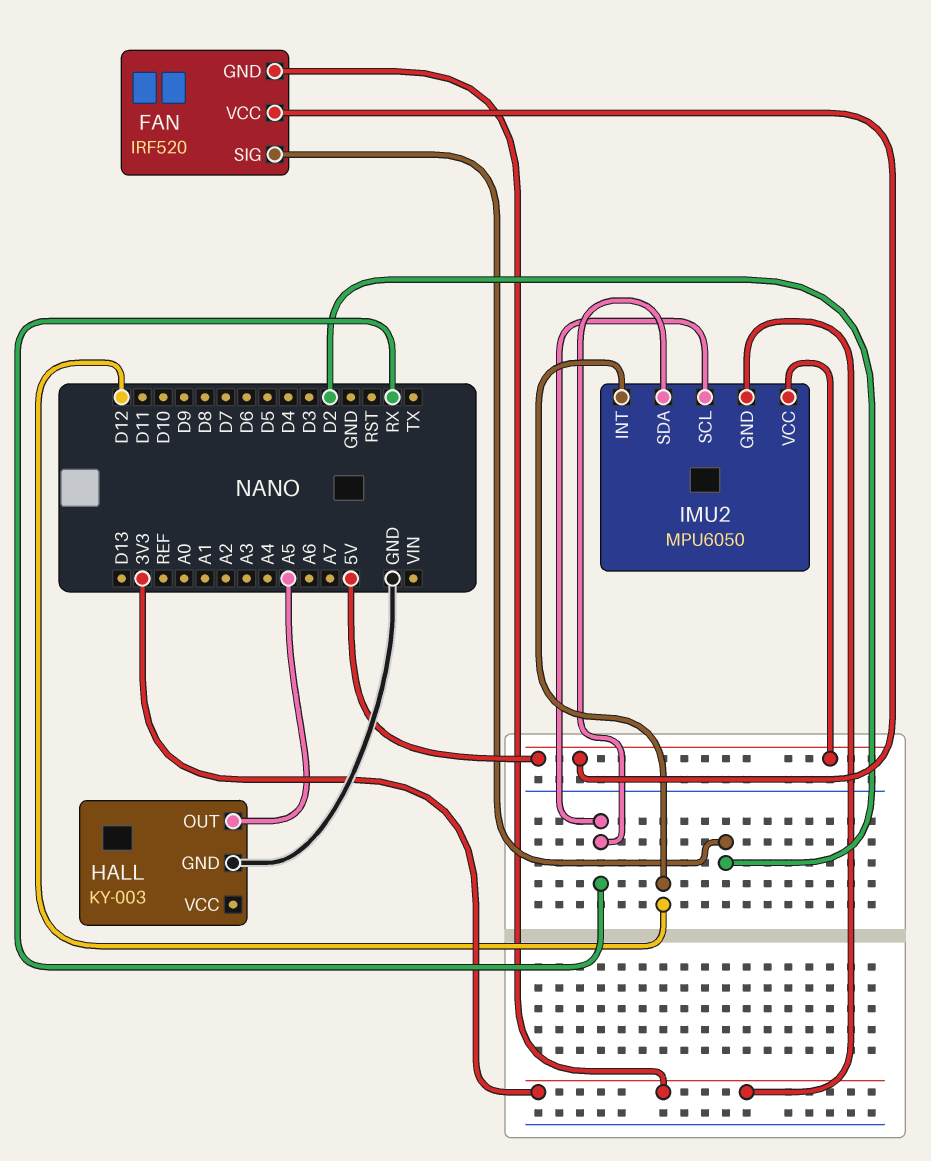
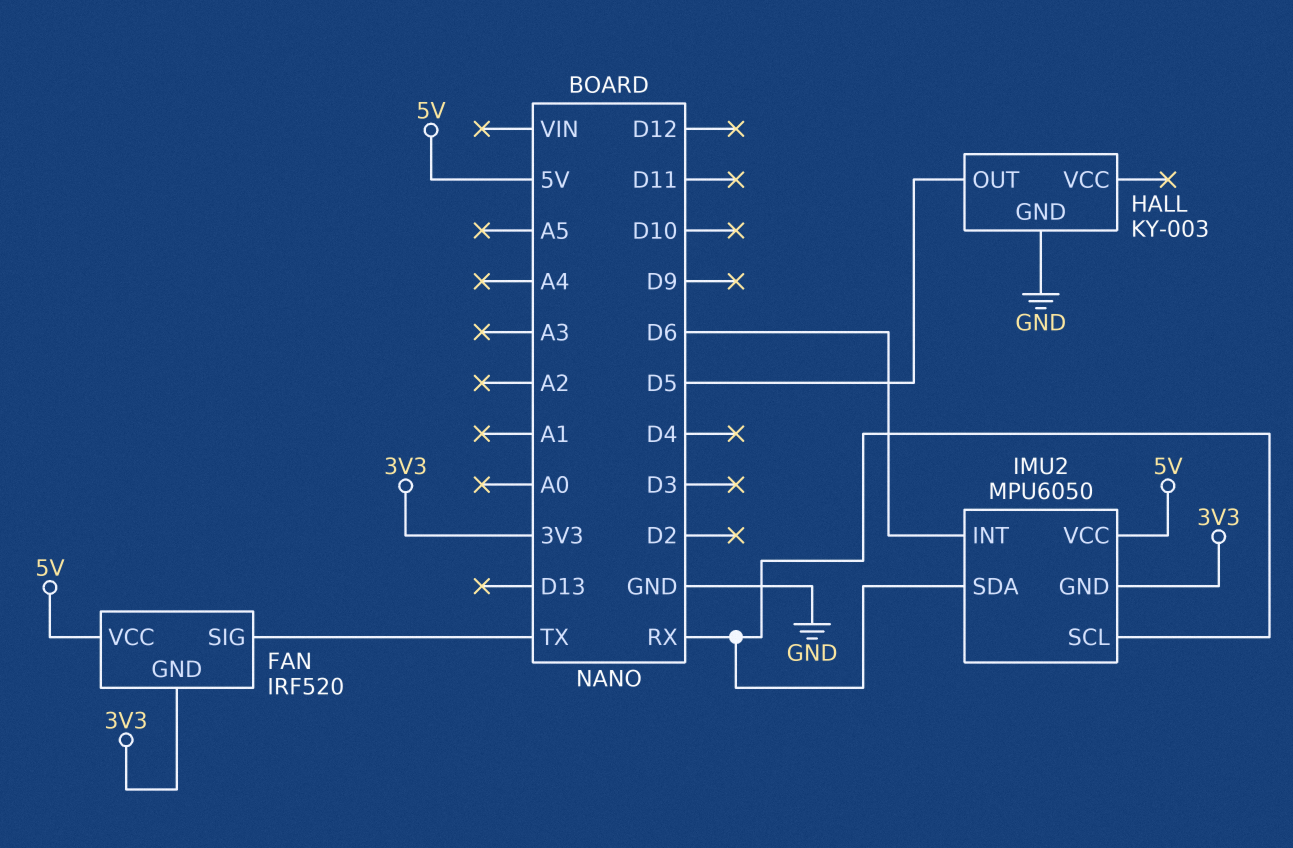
FAN pin SIG: D2 -> TX
HALL pin OUT: A5 -> D5
IMU2 pin INT: D12 -> D6

